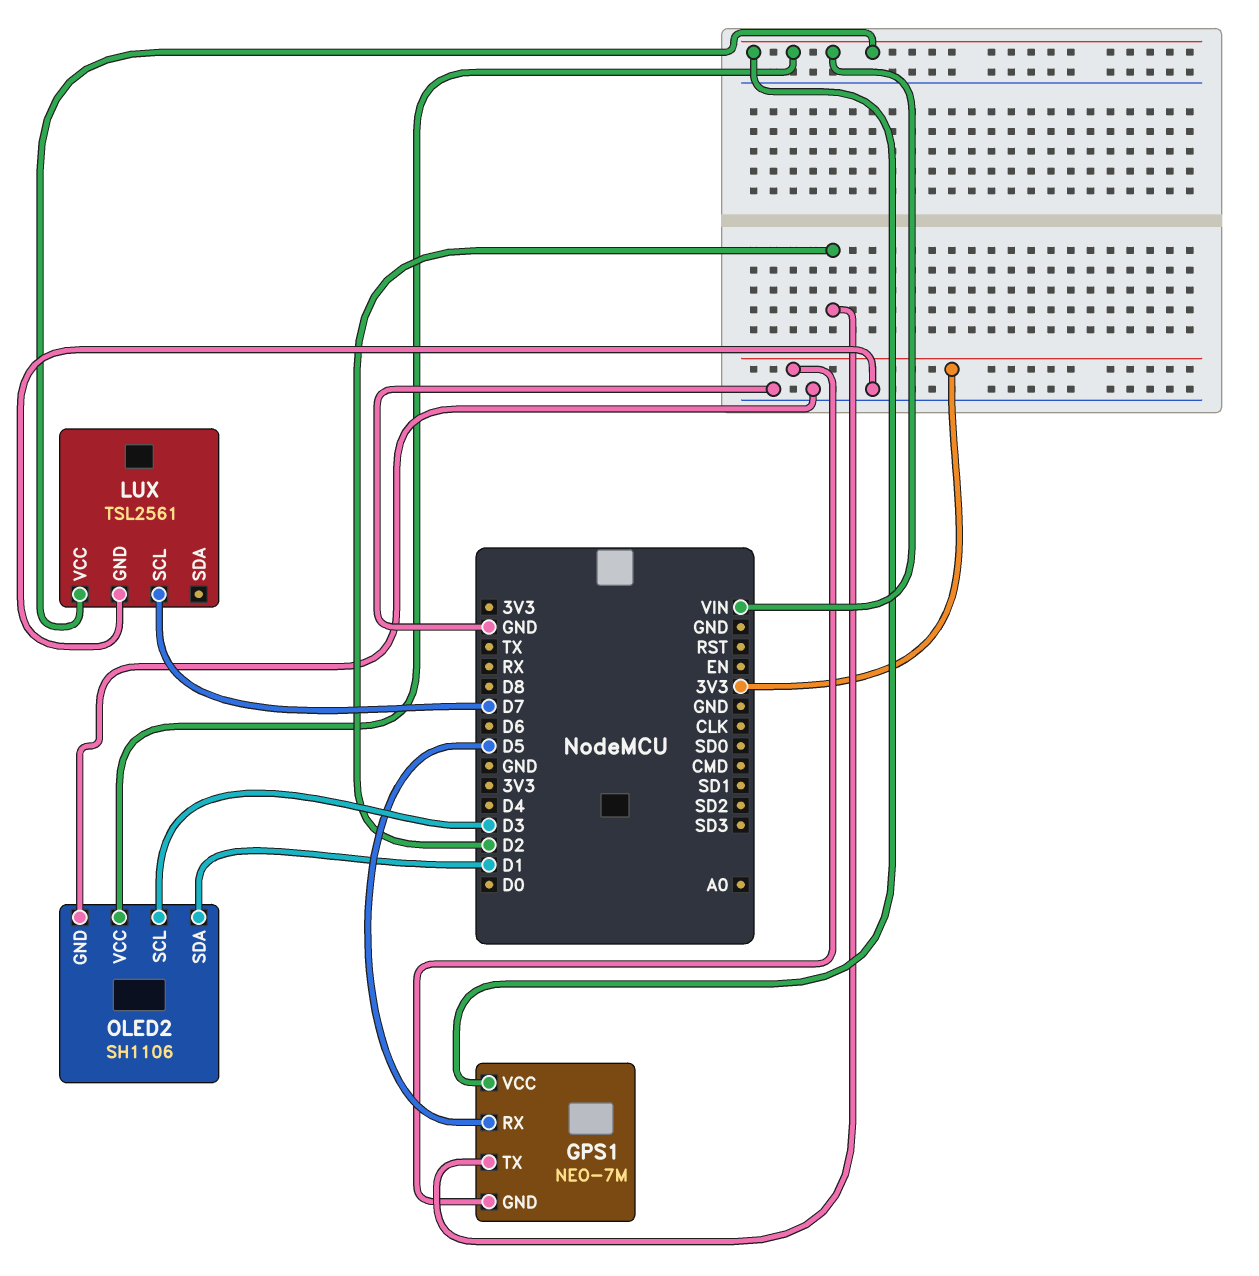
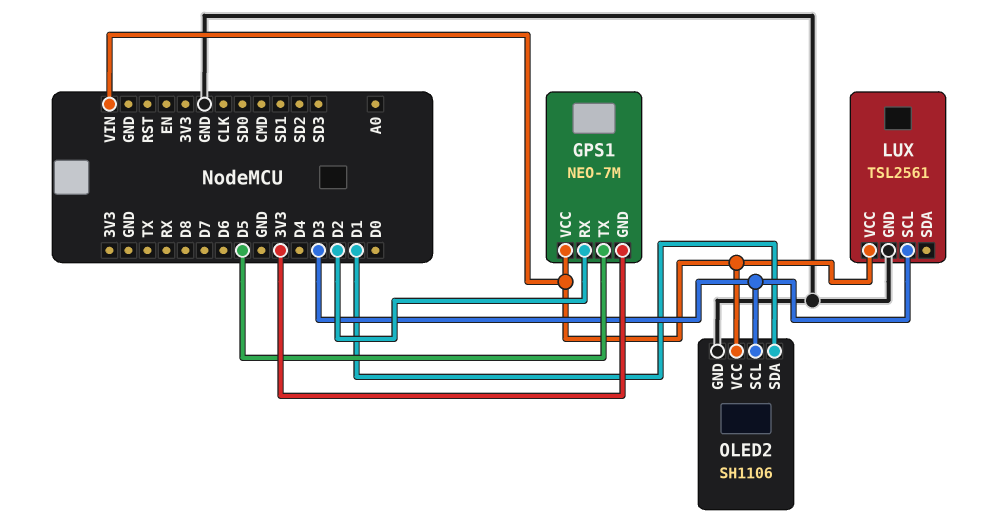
GPS1 pin RX: D5 -> D2
GPS1 pin TX: D2 -> D5
LUX pin SCL: D7 -> D3

